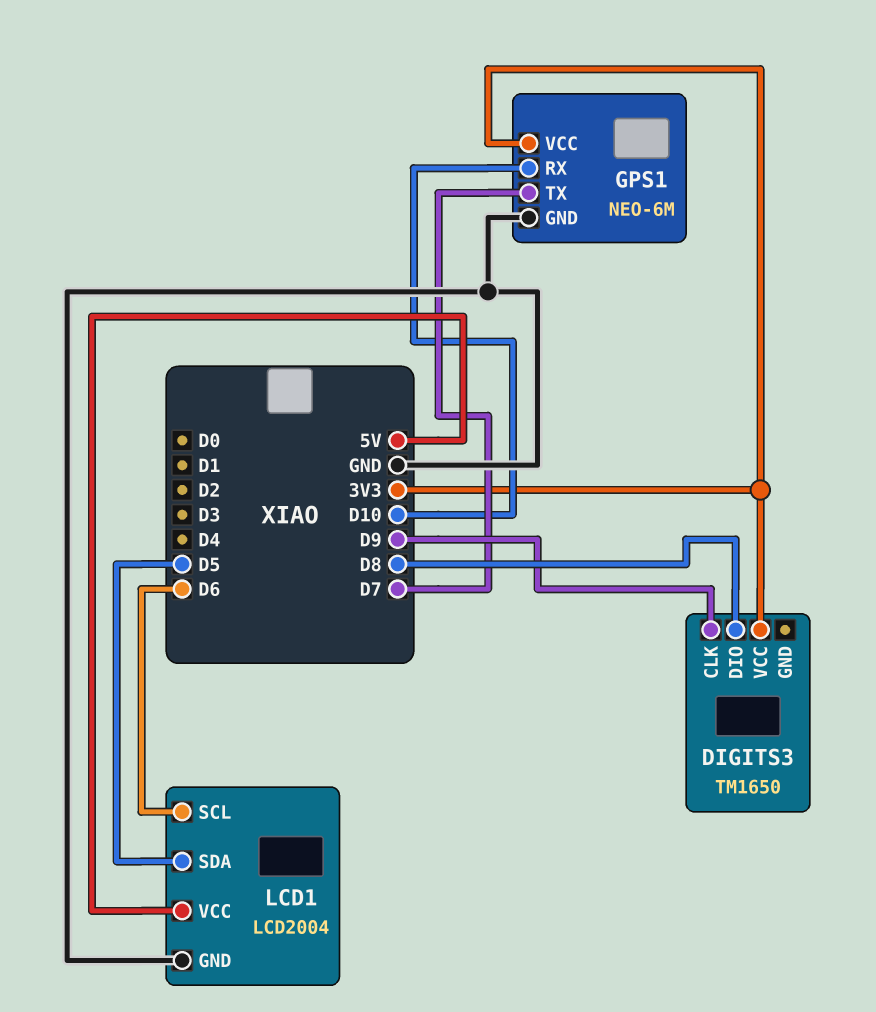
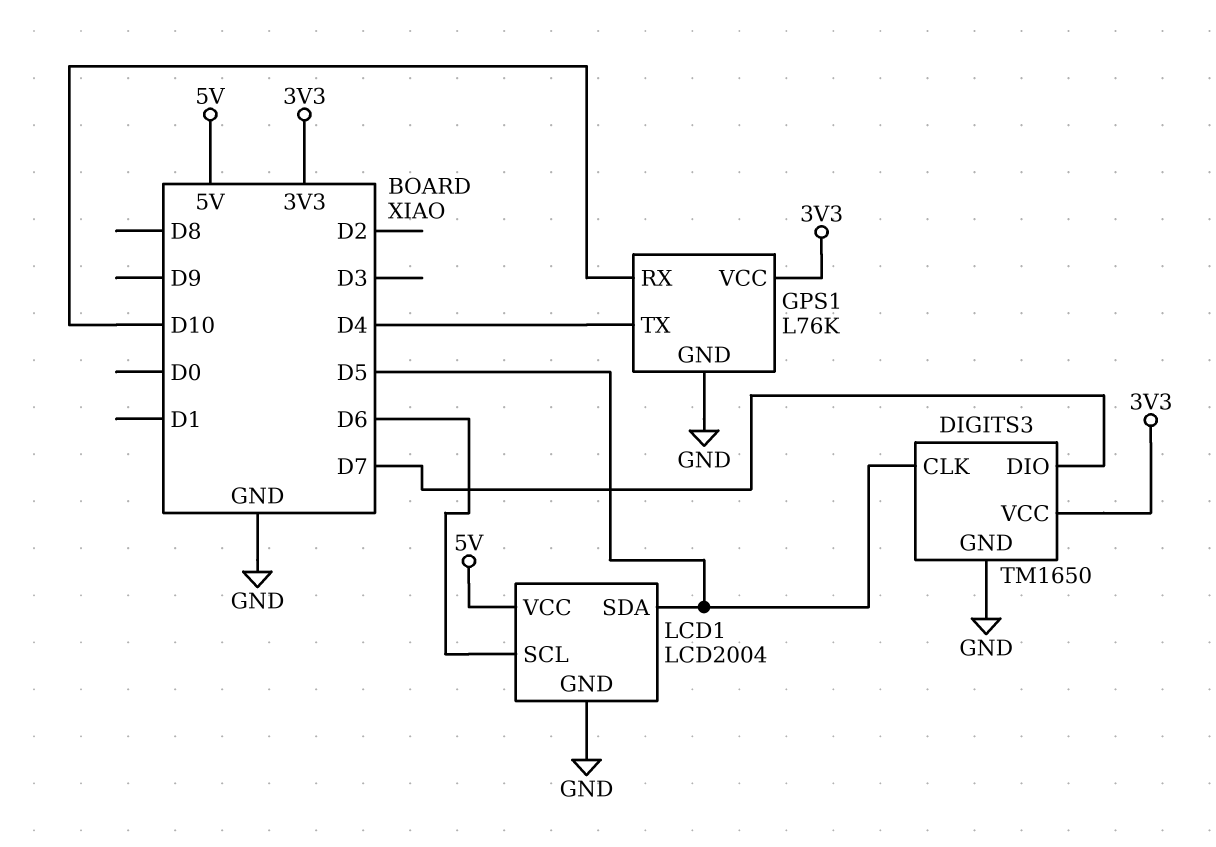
DIGITS3 pin CLK: D9 -> D5
DIGITS3 pin DIO: D8 -> D7
DIGITS3 pin GND: none -> GND
GPS1: NEO-6M -> L76K
GPS1 pin TX: D7 -> D4

